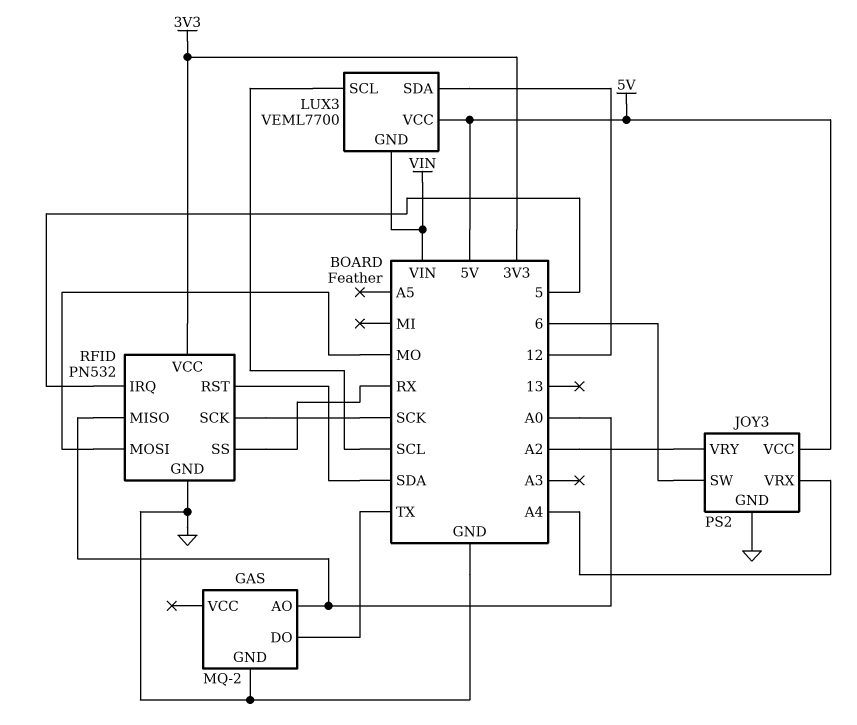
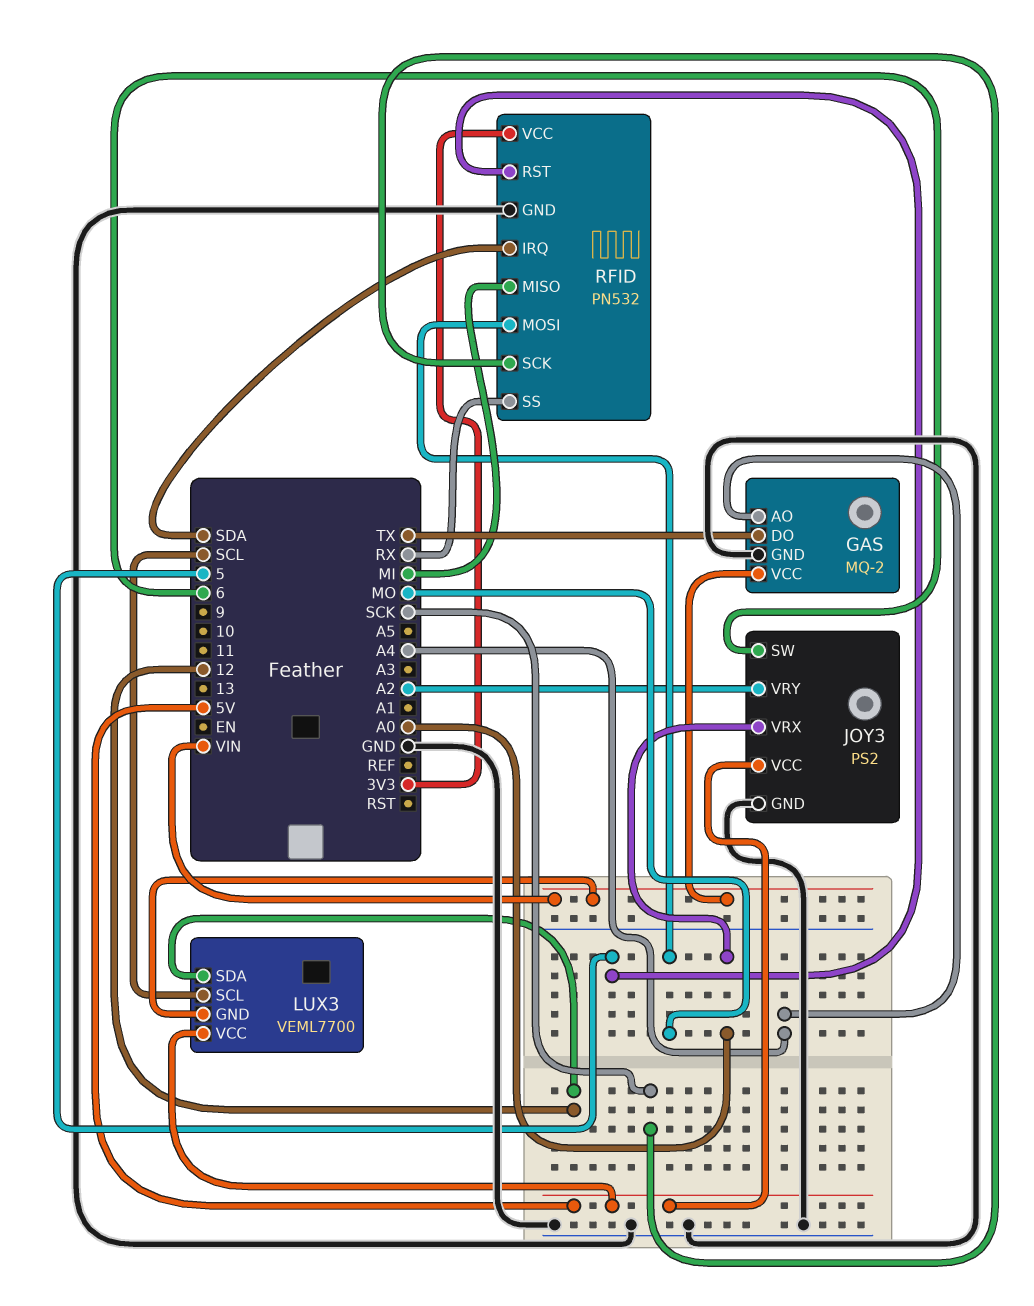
GAS pin AO: A0 -> A4
GAS pin VCC: none -> VIN
JOY3 pin VRX: A4 -> A0
RFID pin IRQ: 5 -> SDA
RFID pin MISO: A0 -> MI
RFID pin RST: SDA -> 5

